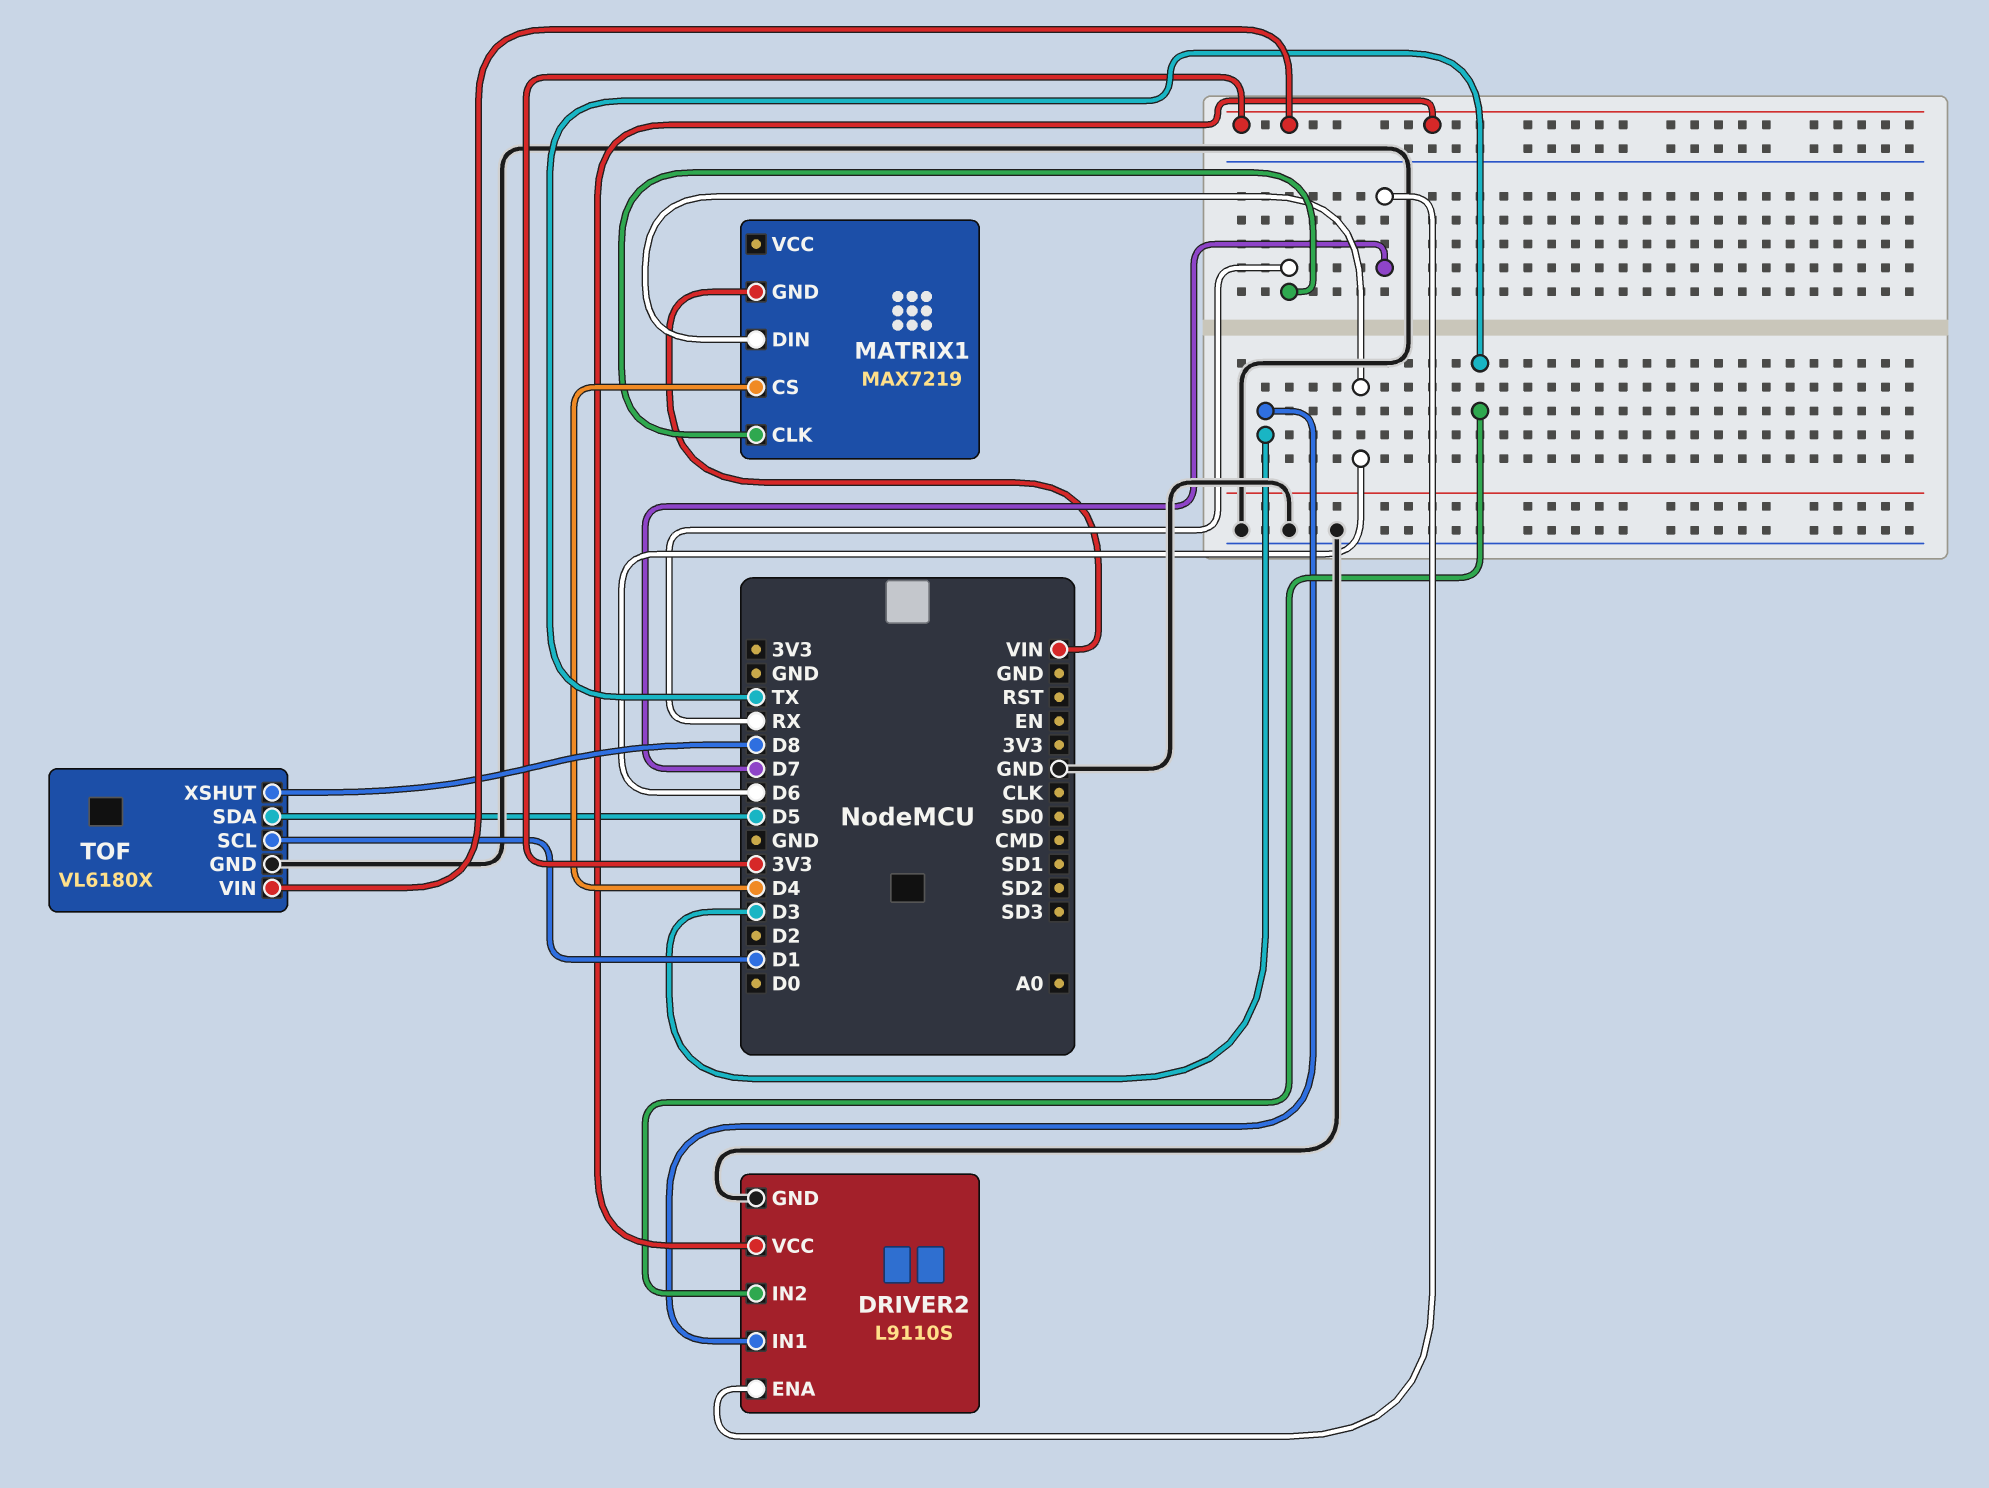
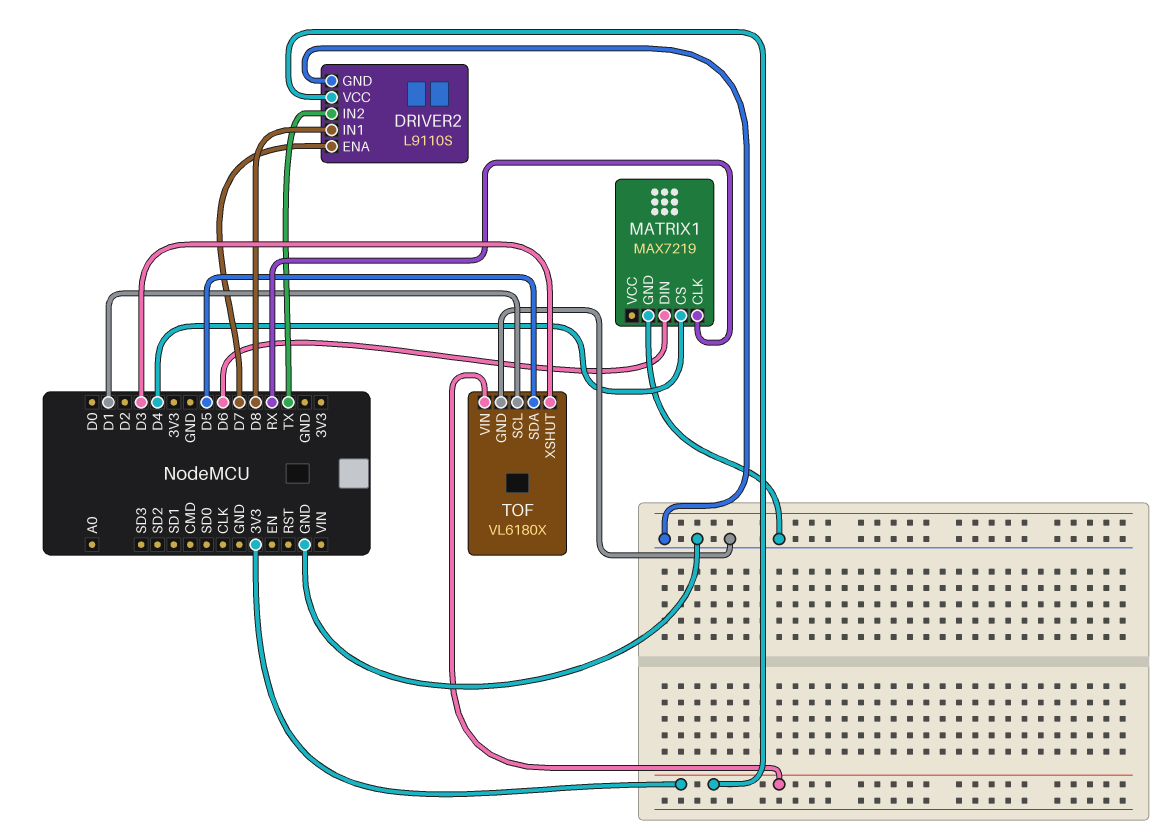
DRIVER2 pin IN1: D3 -> D8
MATRIX1 pin GND: VIN -> GND
TOF pin XSHUT: D8 -> D3

